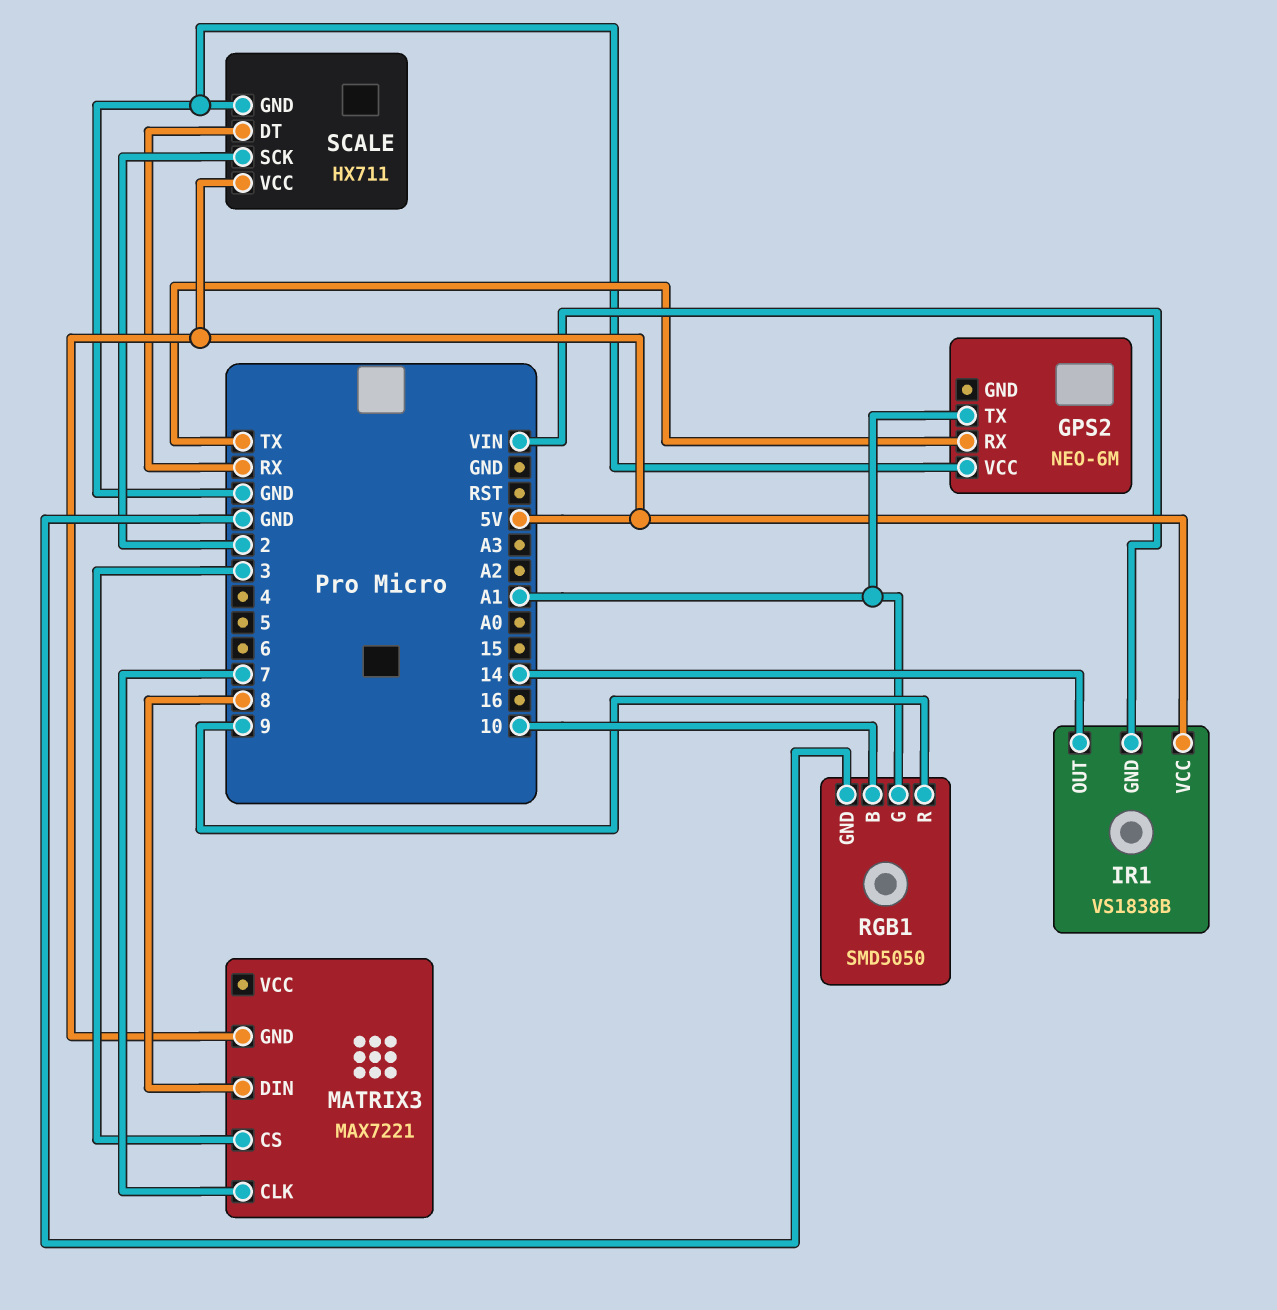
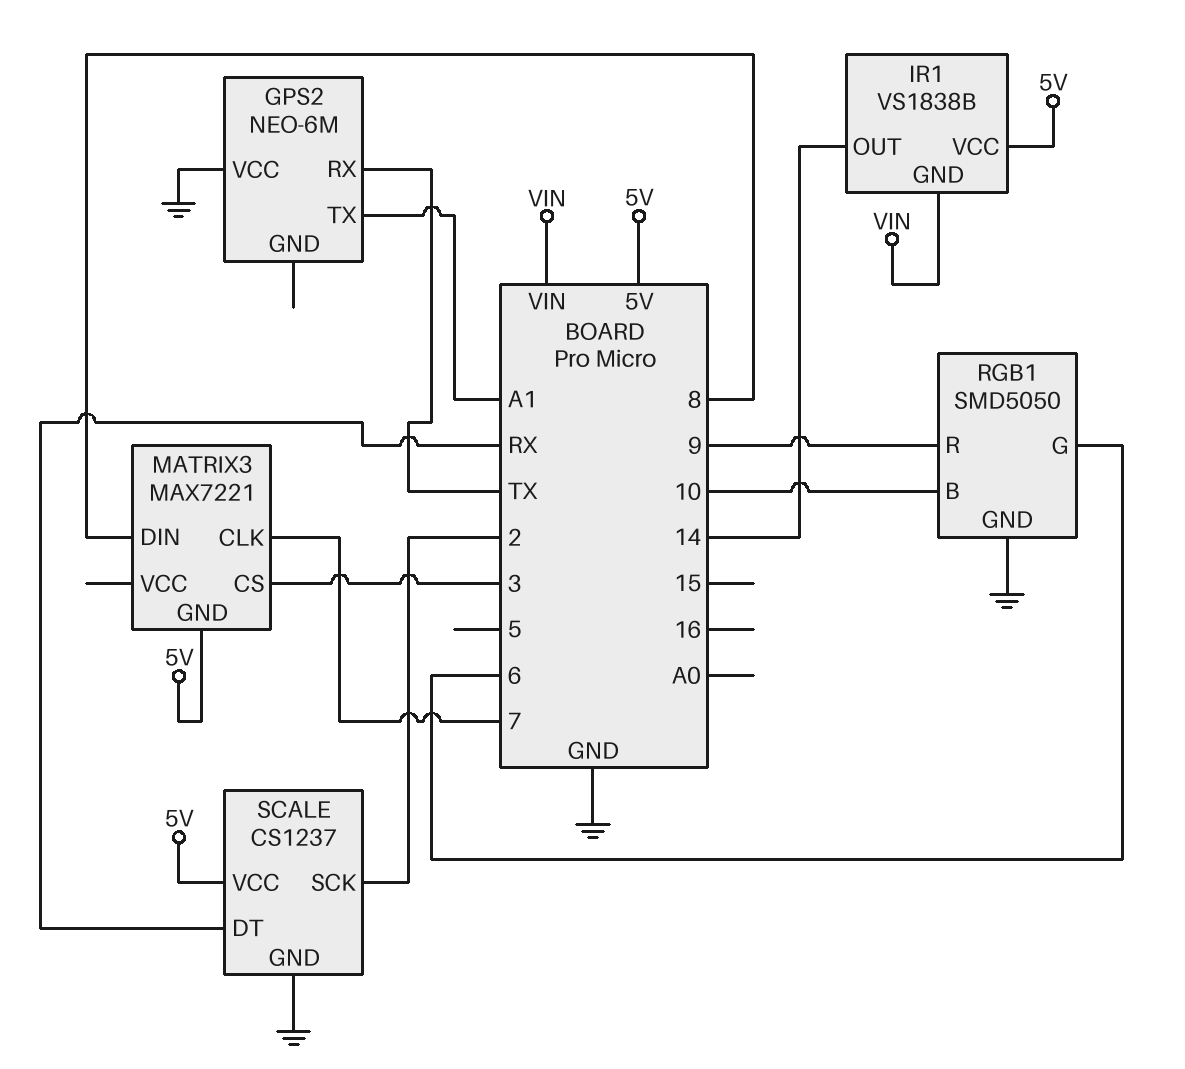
RGB1 pin G: A1 -> 6
SCALE: HX711 -> CS1237

